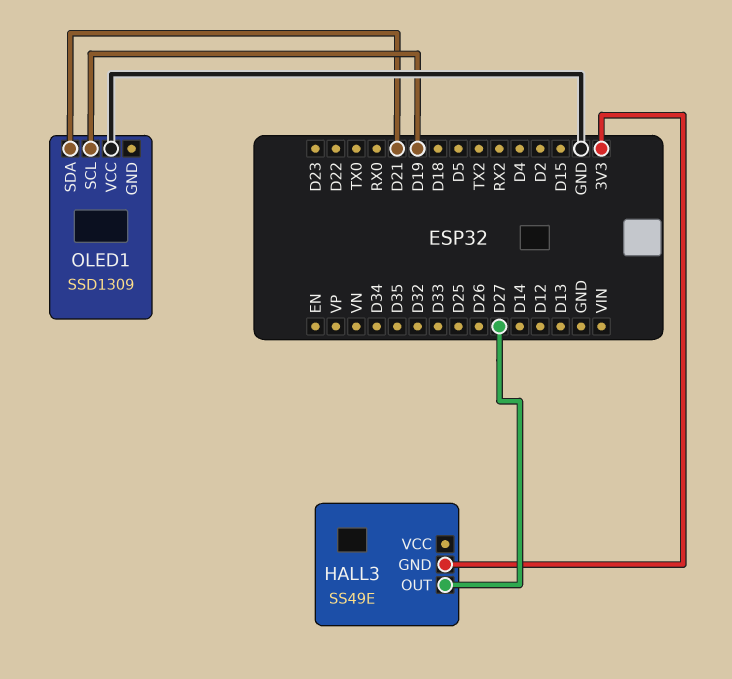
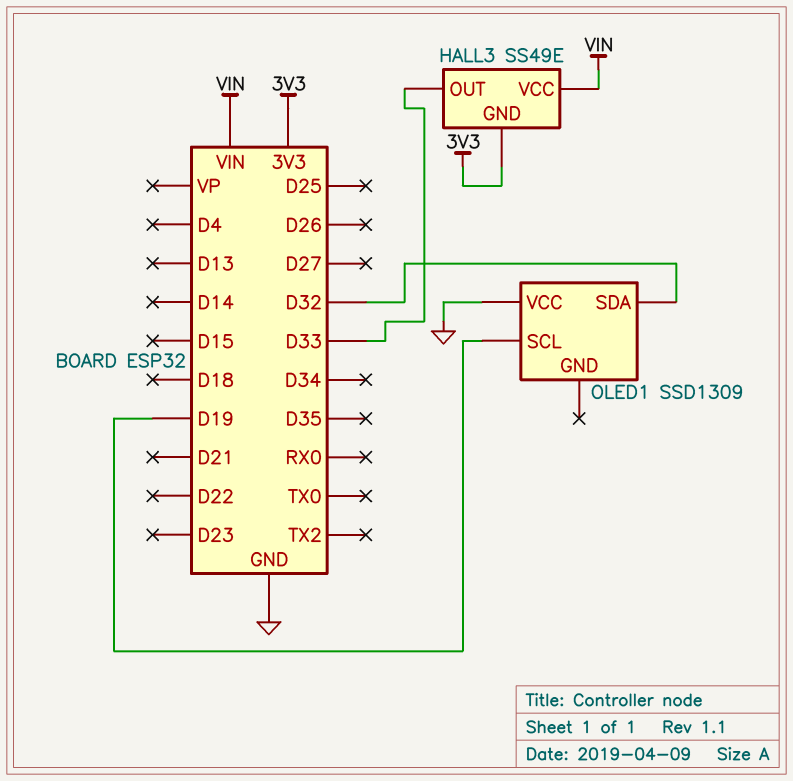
HALL3 pin OUT: D27 -> D33
HALL3 pin VCC: none -> VIN
OLED1 pin SDA: D21 -> D32

